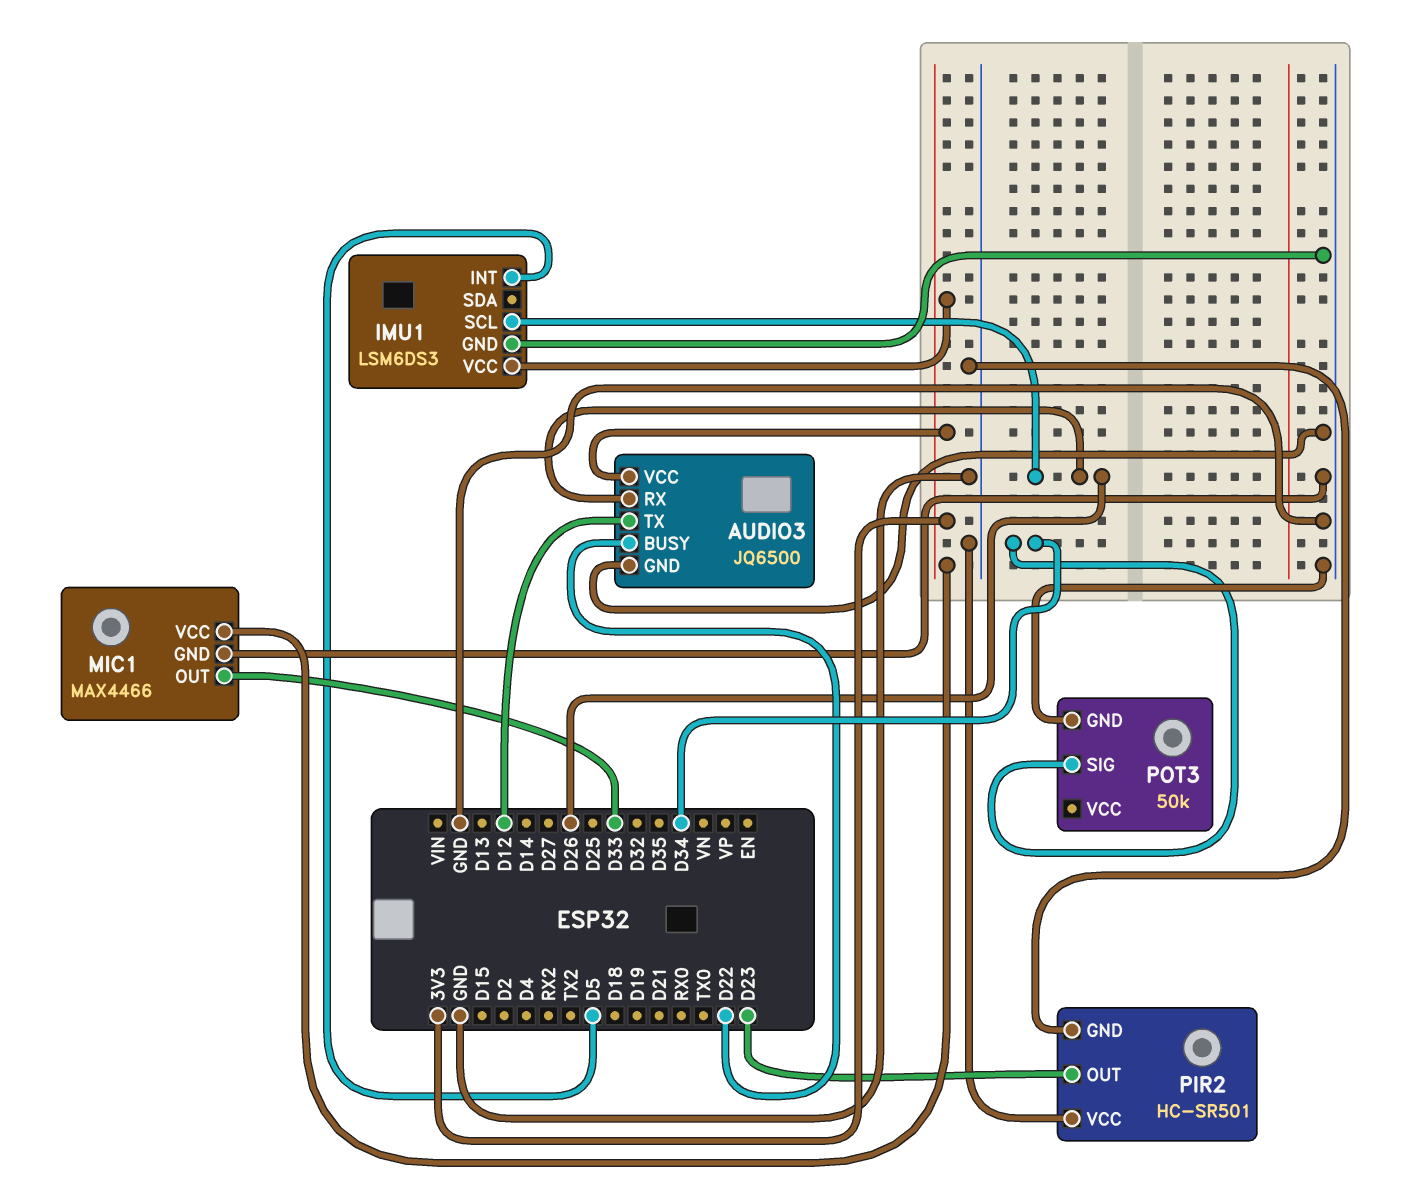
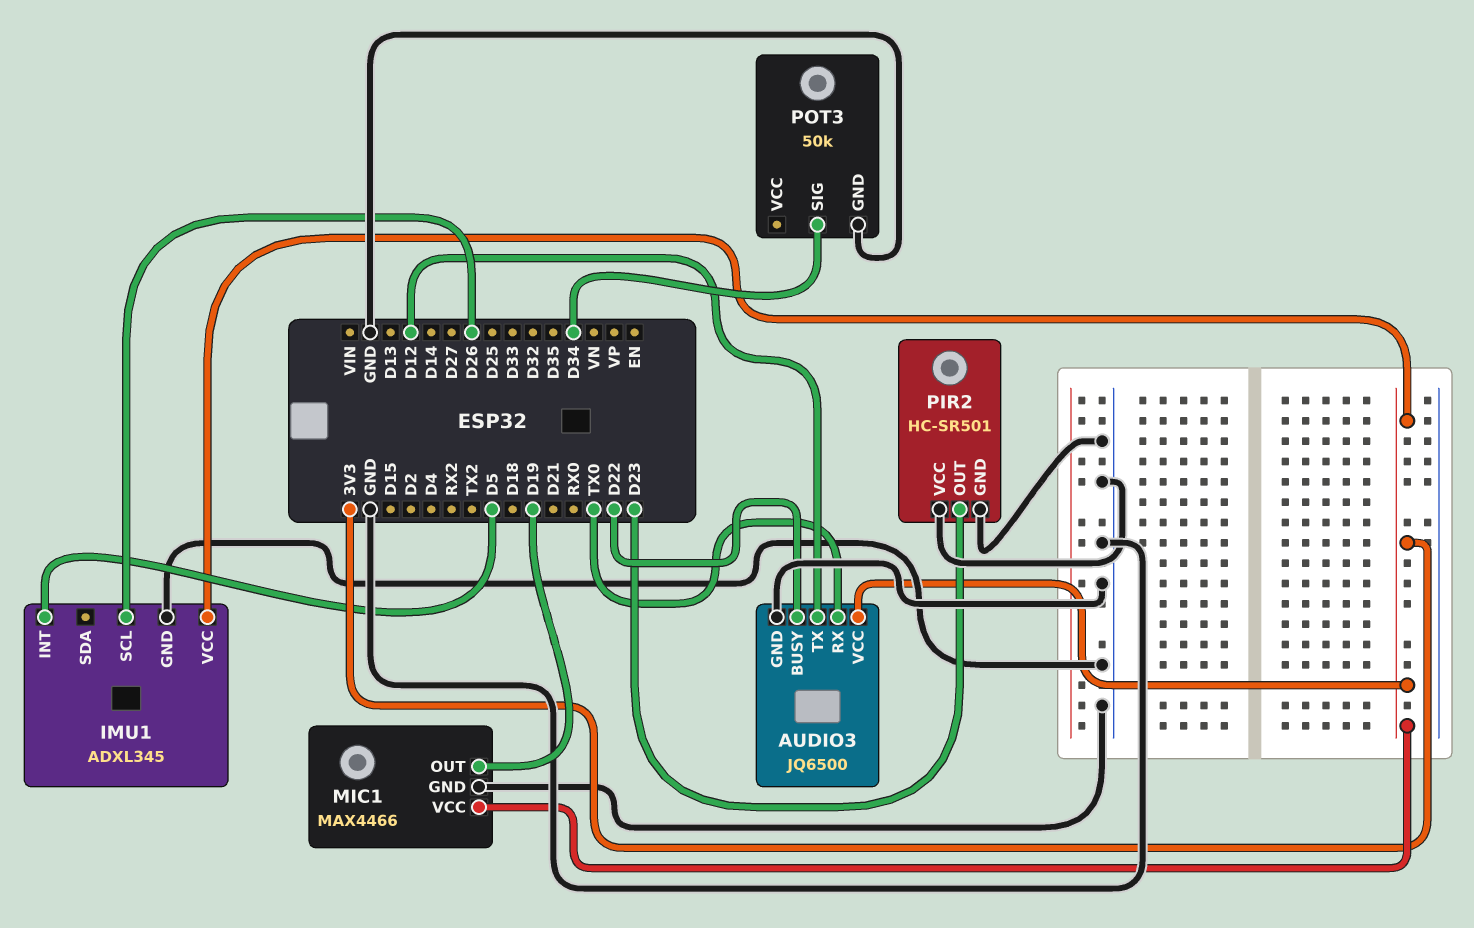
AUDIO3 pin RX: D26 -> TX0
IMU1: LSM6DS3 -> ADXL345
MIC1 pin OUT: D33 -> D19

